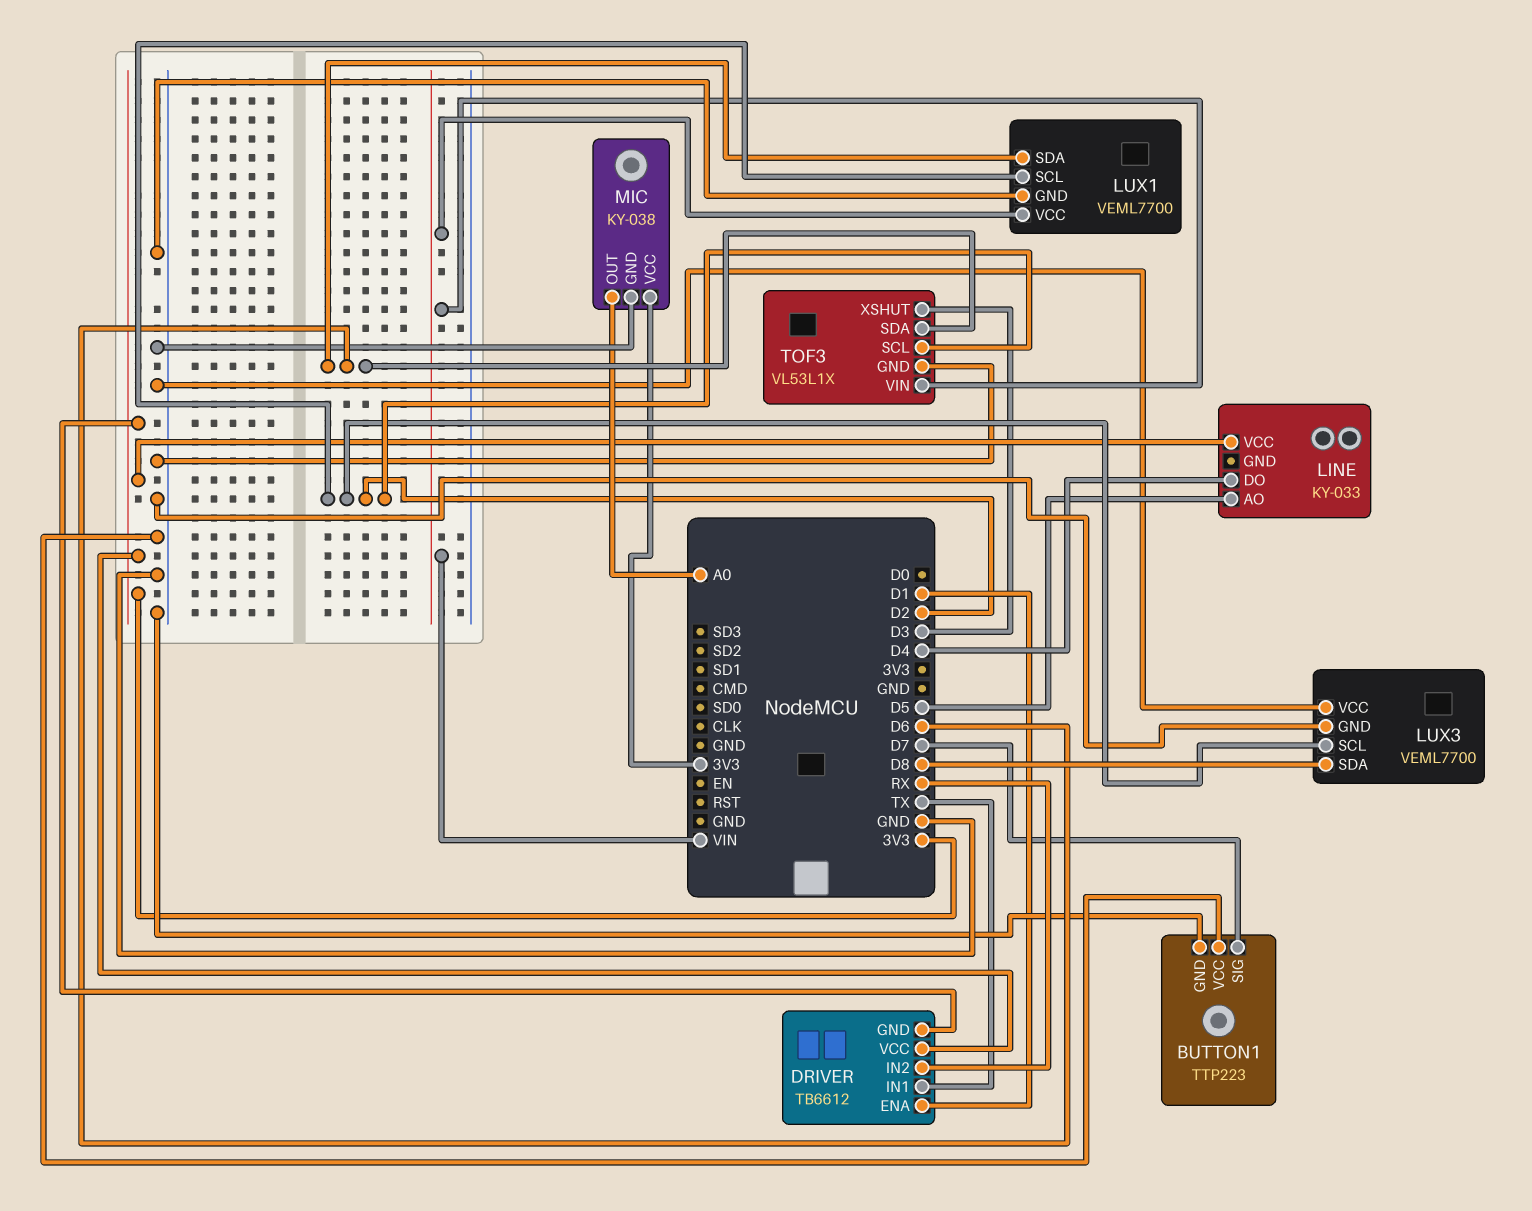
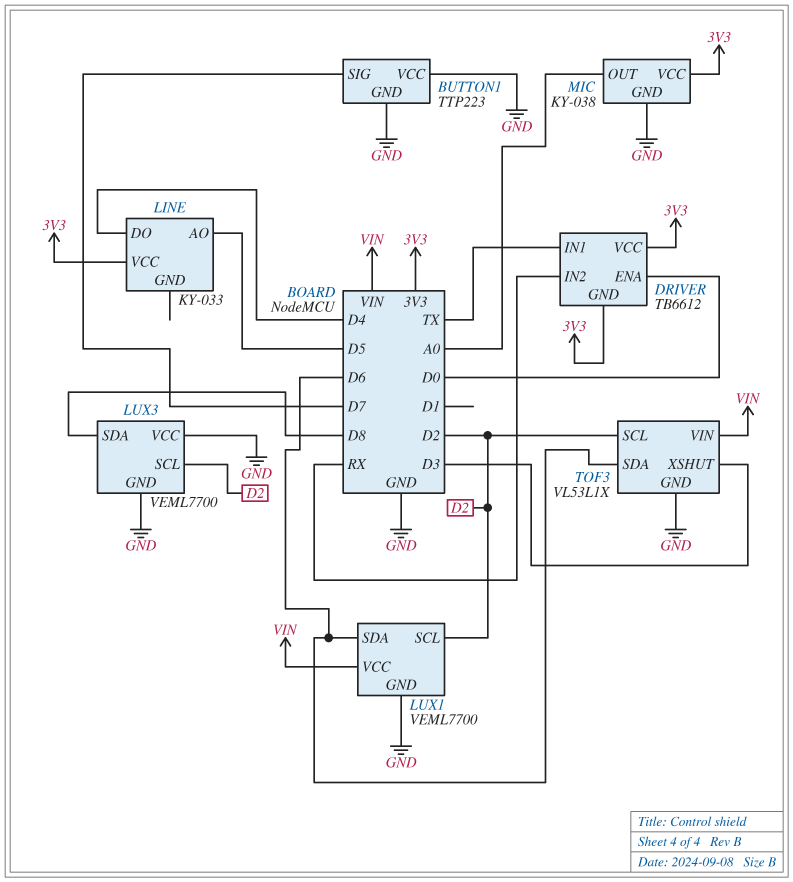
DRIVER pin ENA: D1 -> D0

